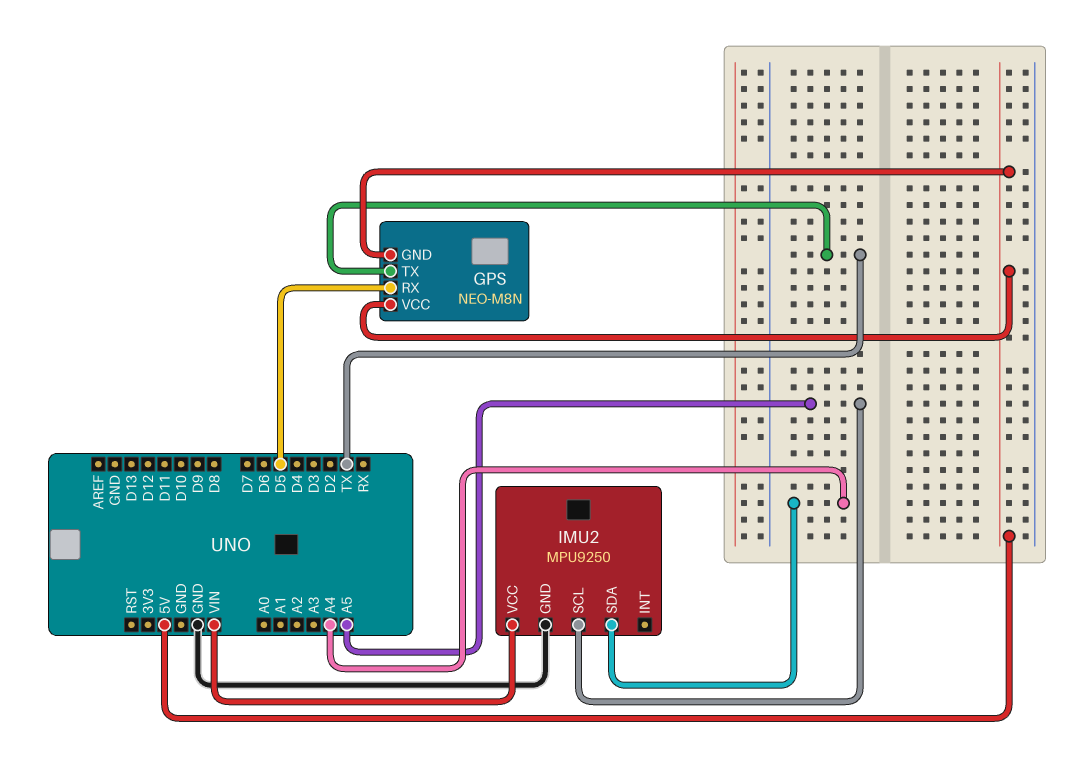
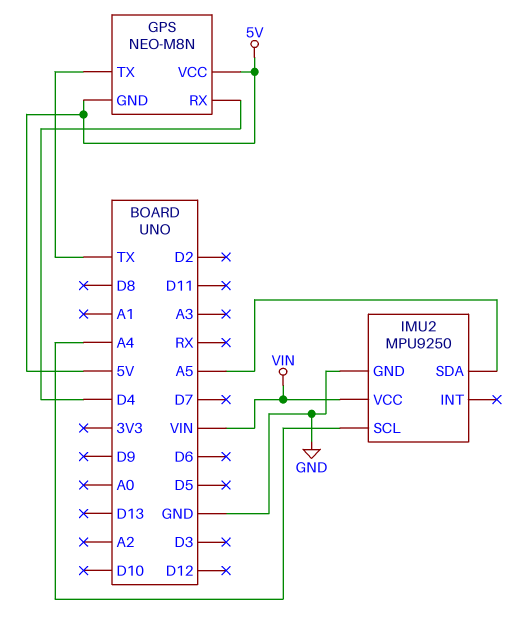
GPS pin RX: D5 -> D4
IMU2 pin SCL: A5 -> A4
IMU2 pin SDA: A4 -> A5

